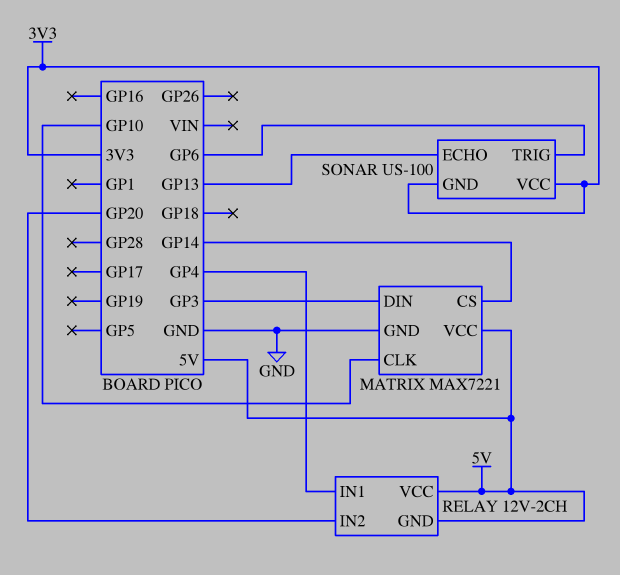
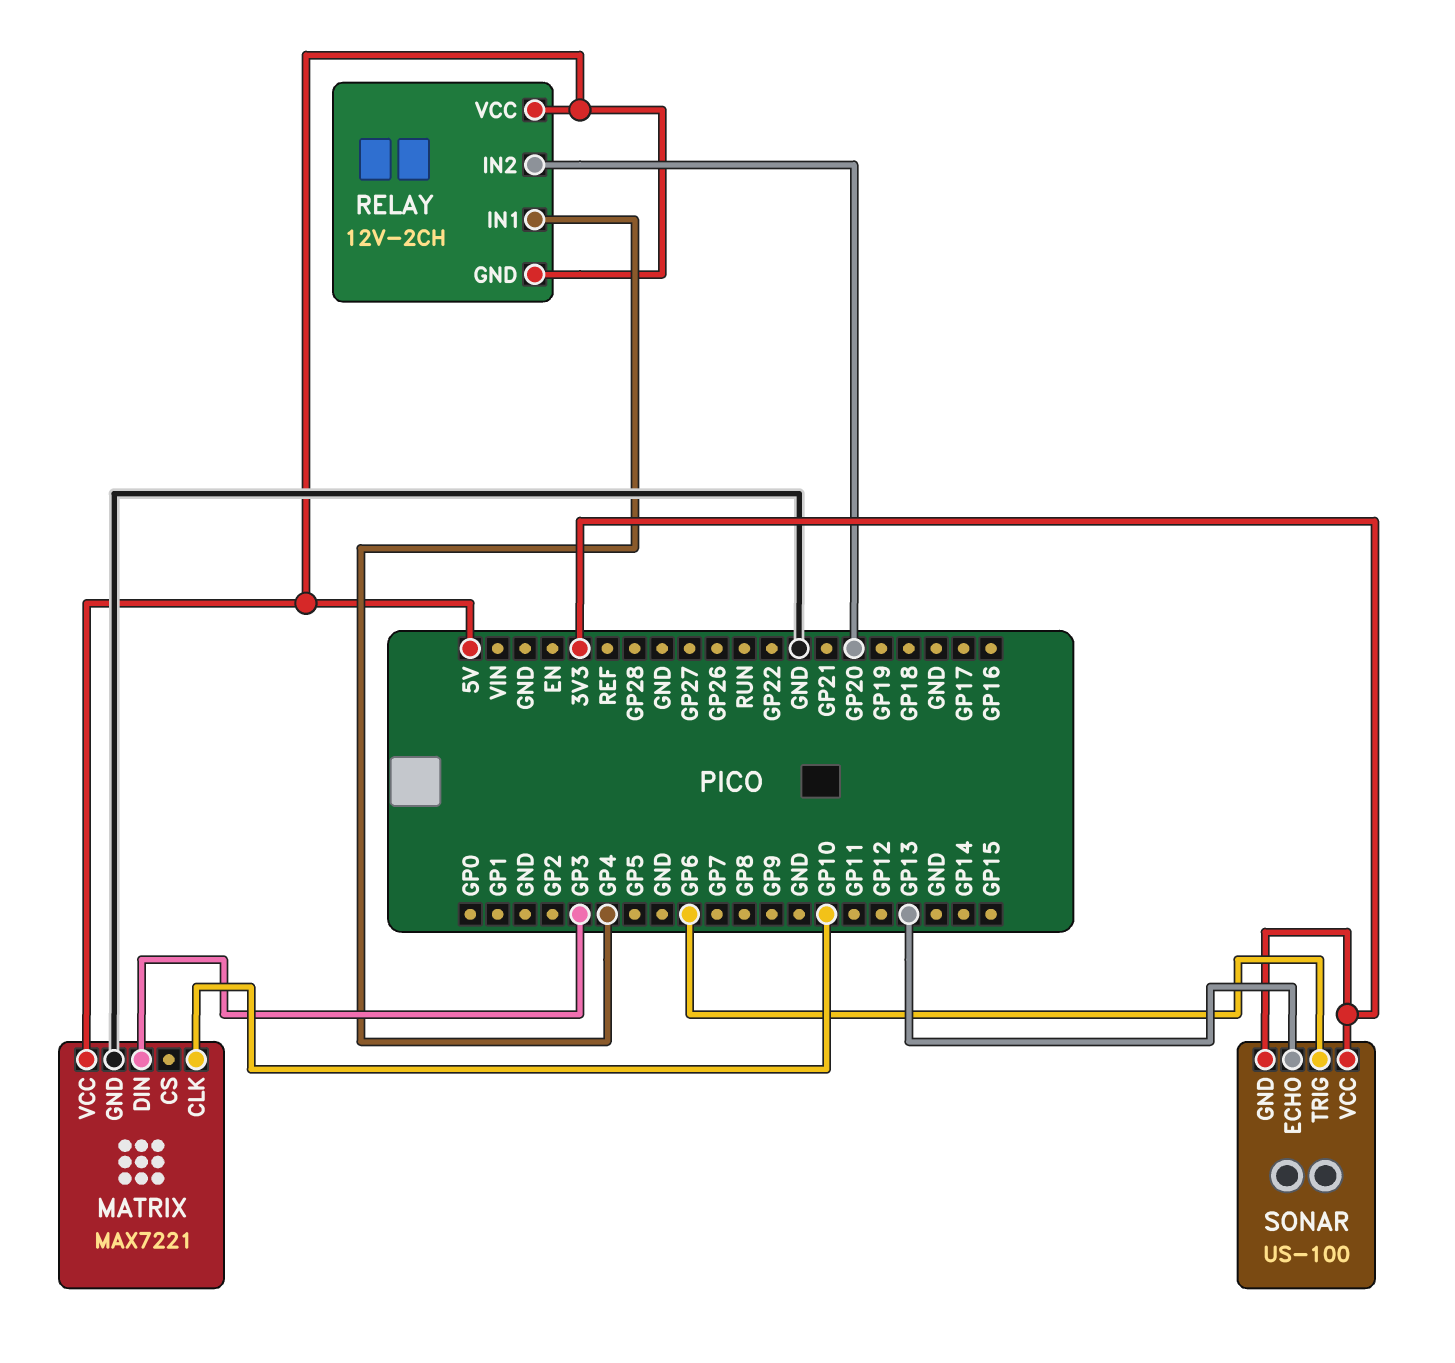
MATRIX pin CS: GP14 -> none

